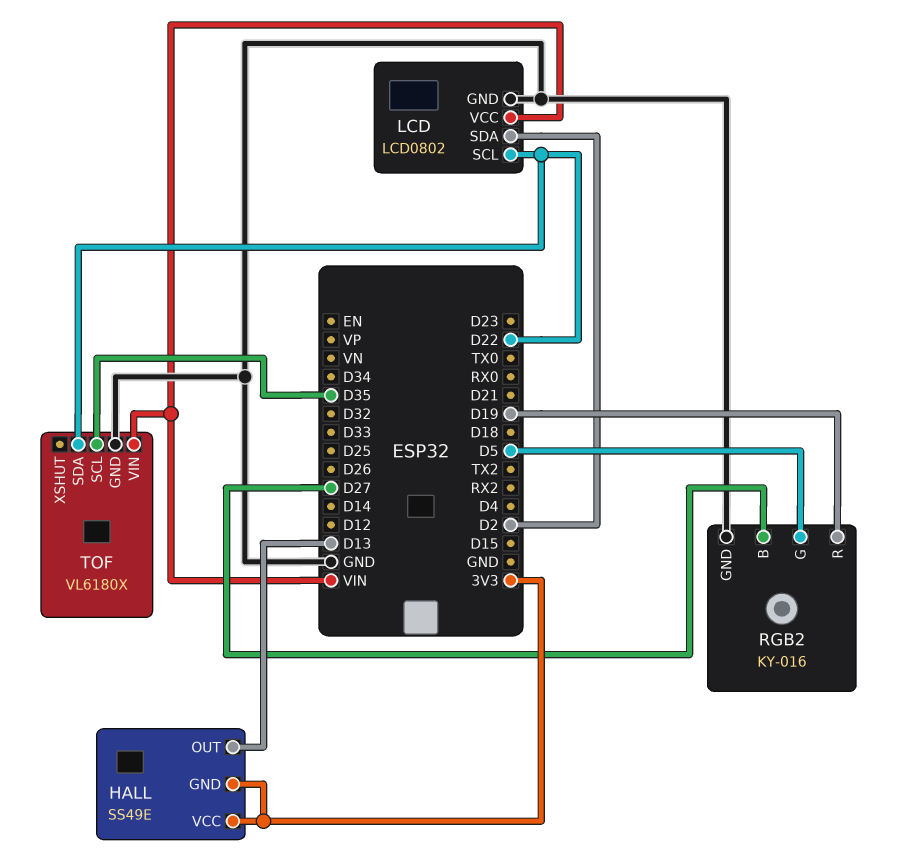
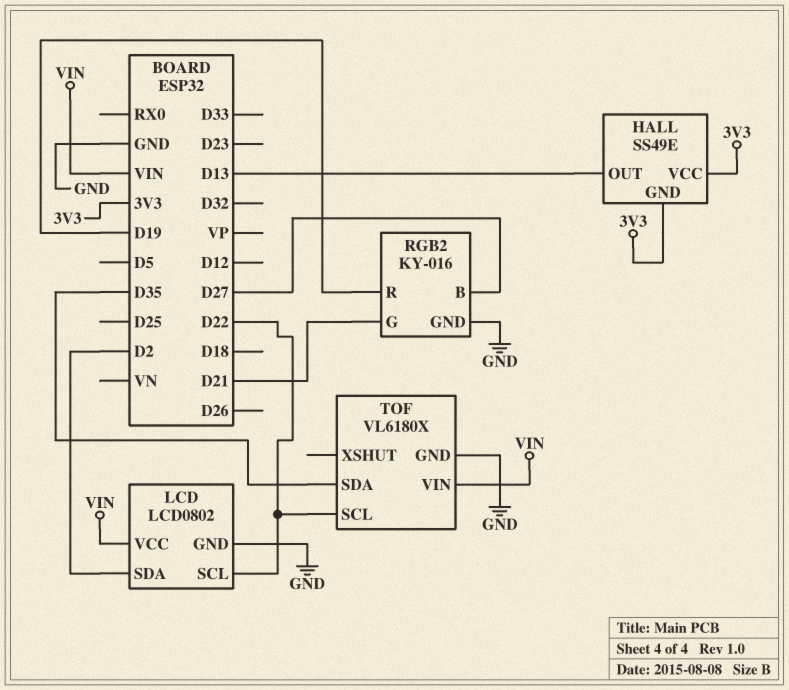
RGB2 pin G: D5 -> D21
TOF pin SCL: D35 -> D22
TOF pin SDA: D22 -> D35

